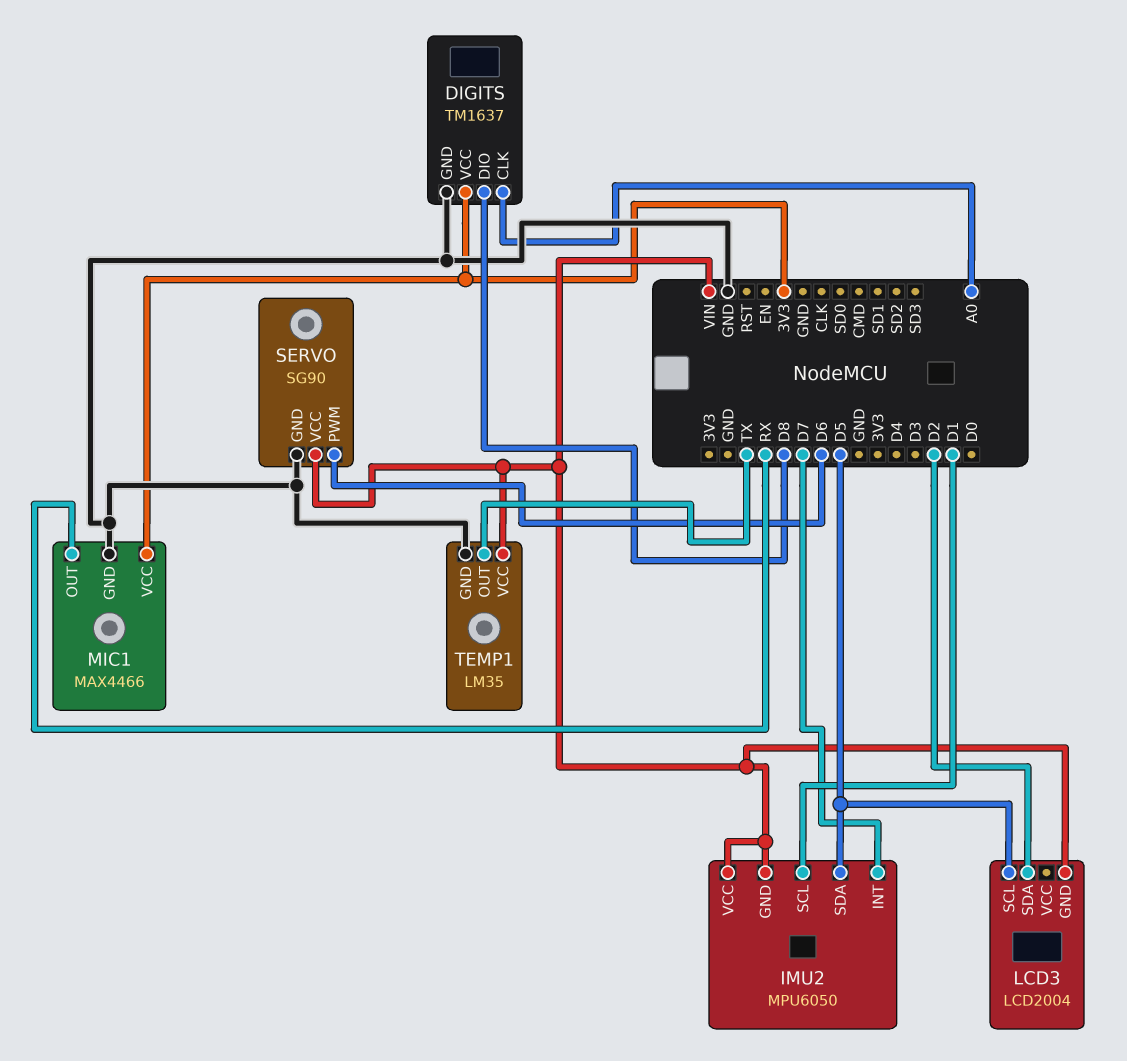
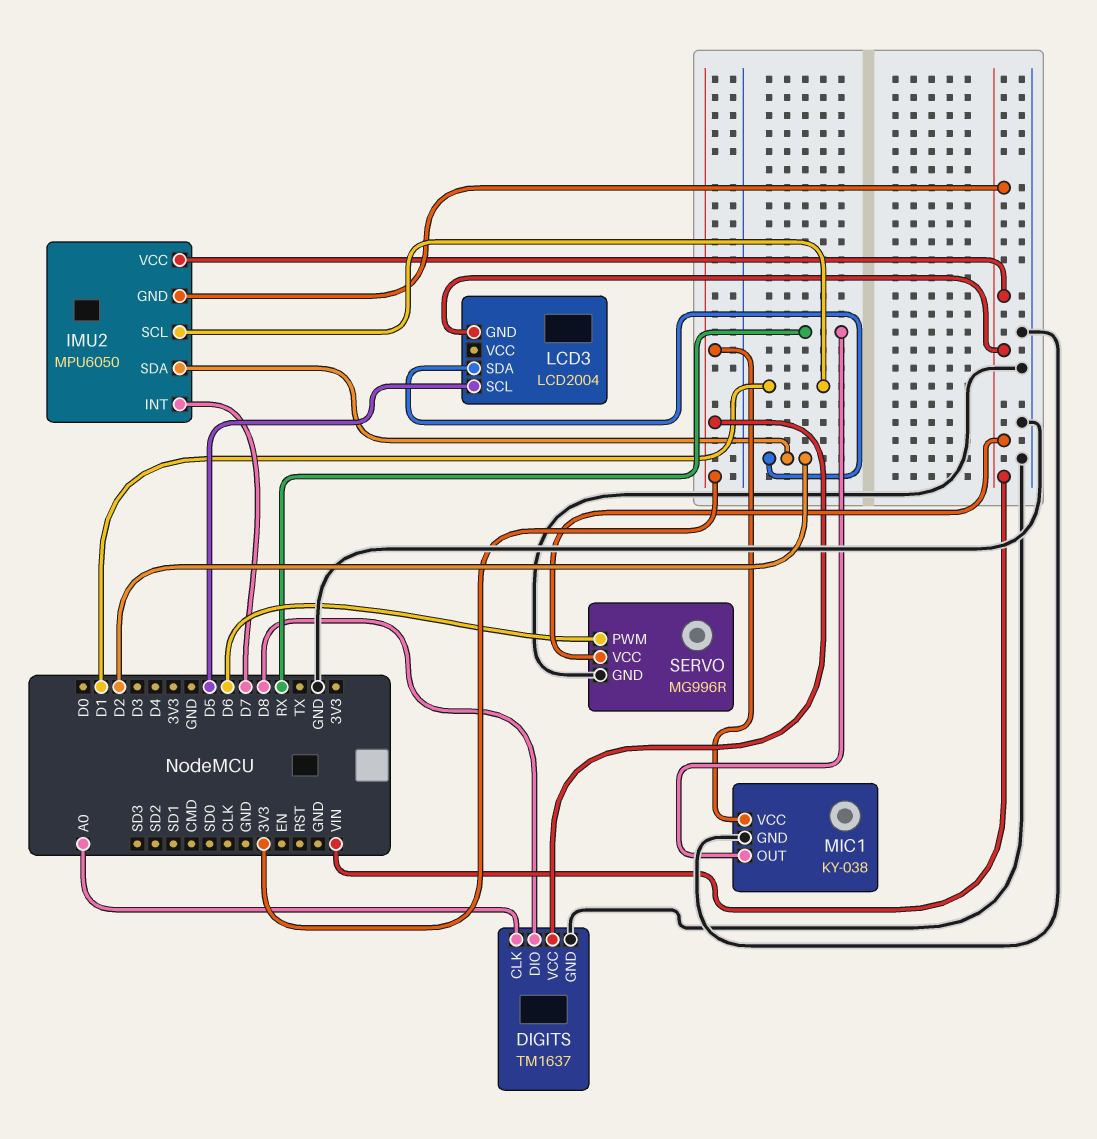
IMU2 pin SDA: D5 -> D2
MIC1: MAX4466 -> KY-038
SERVO: SG90 -> MG996R
TEMP1: LM35 -> none
TEMP1 pin GND: GND -> none
TEMP1 pin OUT: TX -> none
TEMP1 pin VCC: VIN -> none

